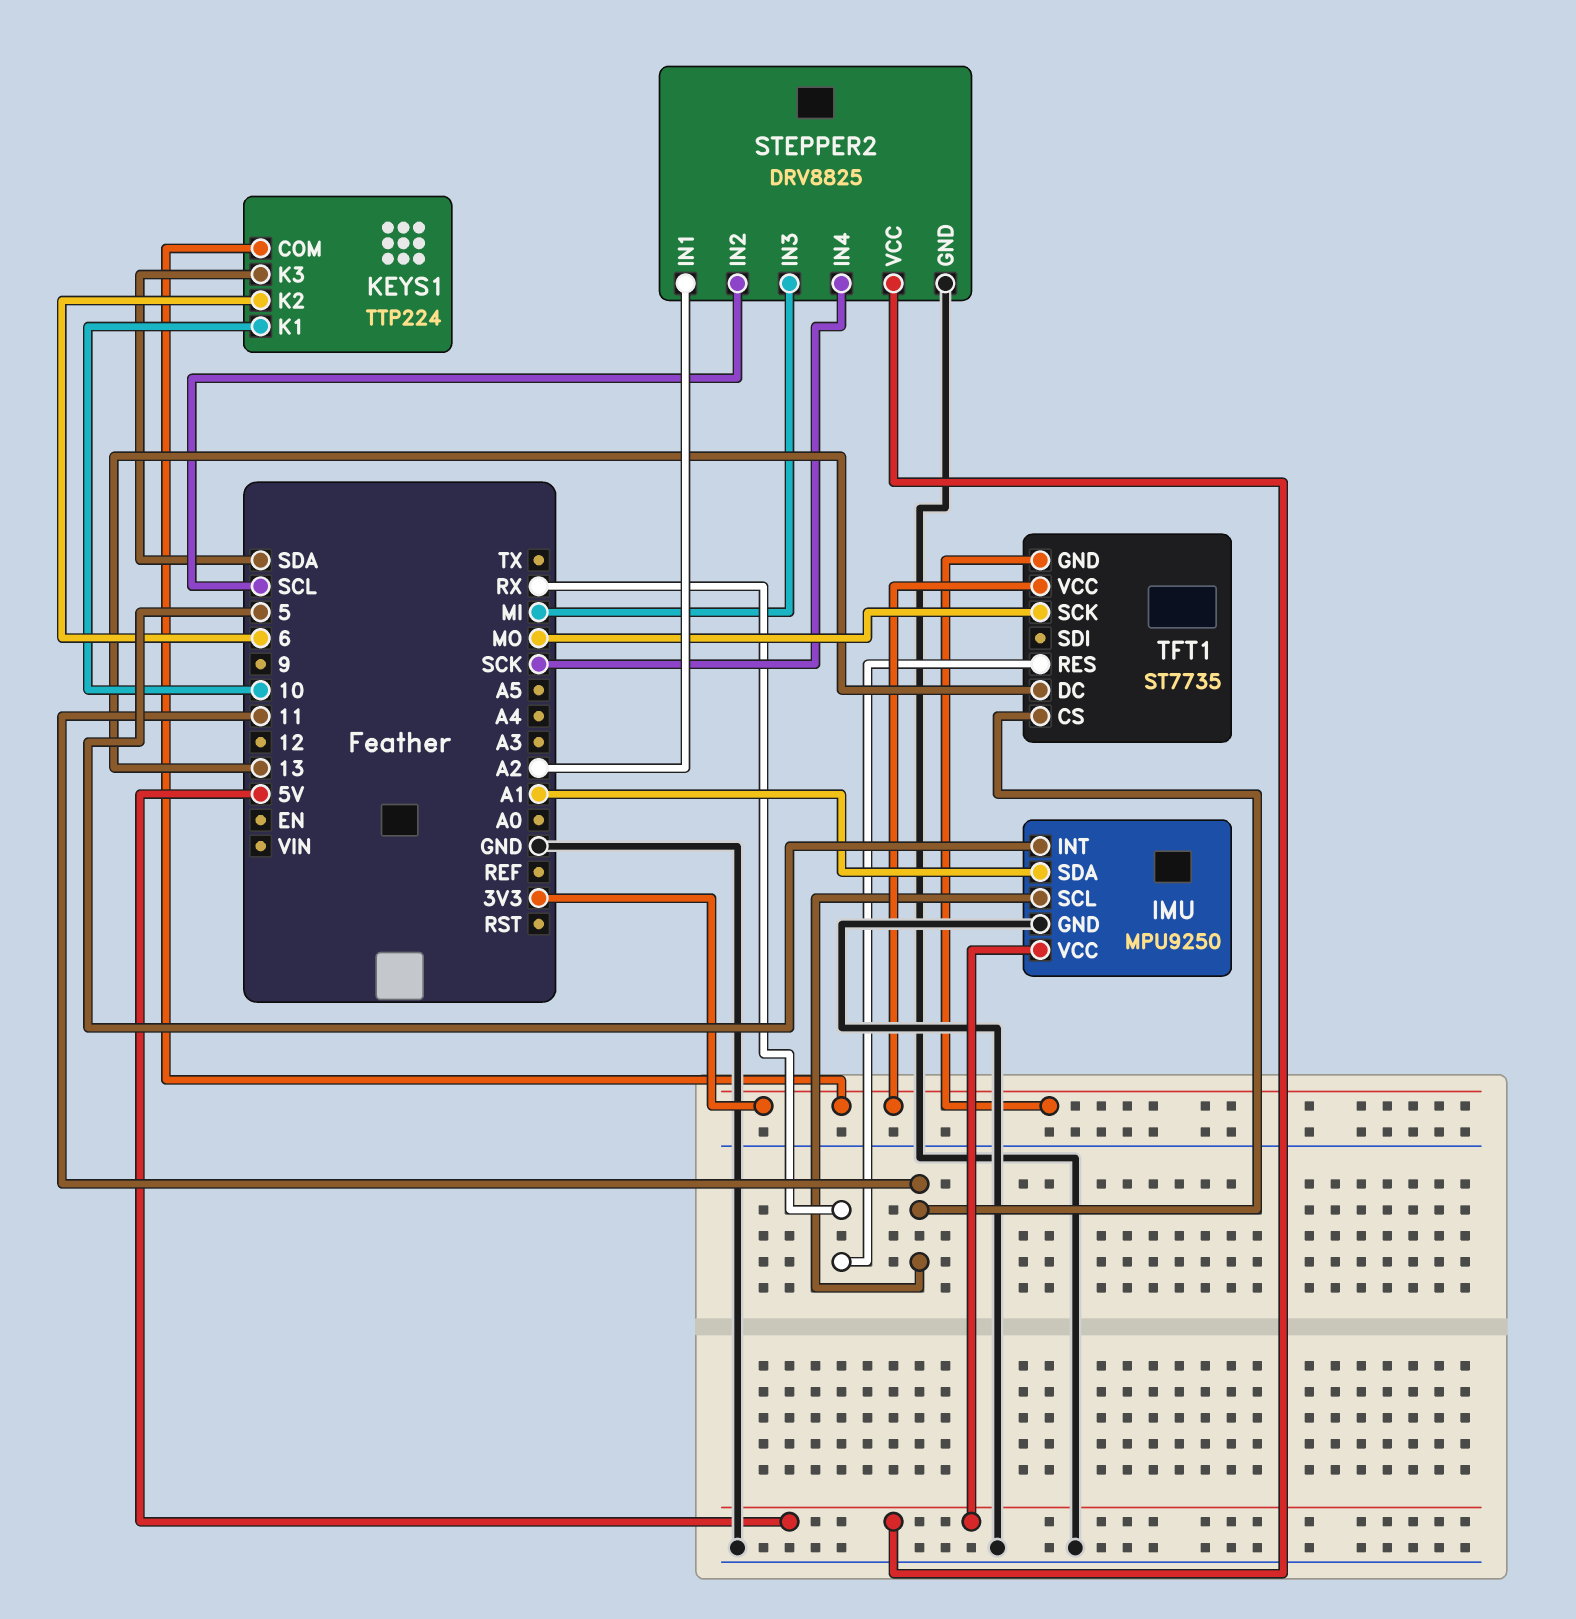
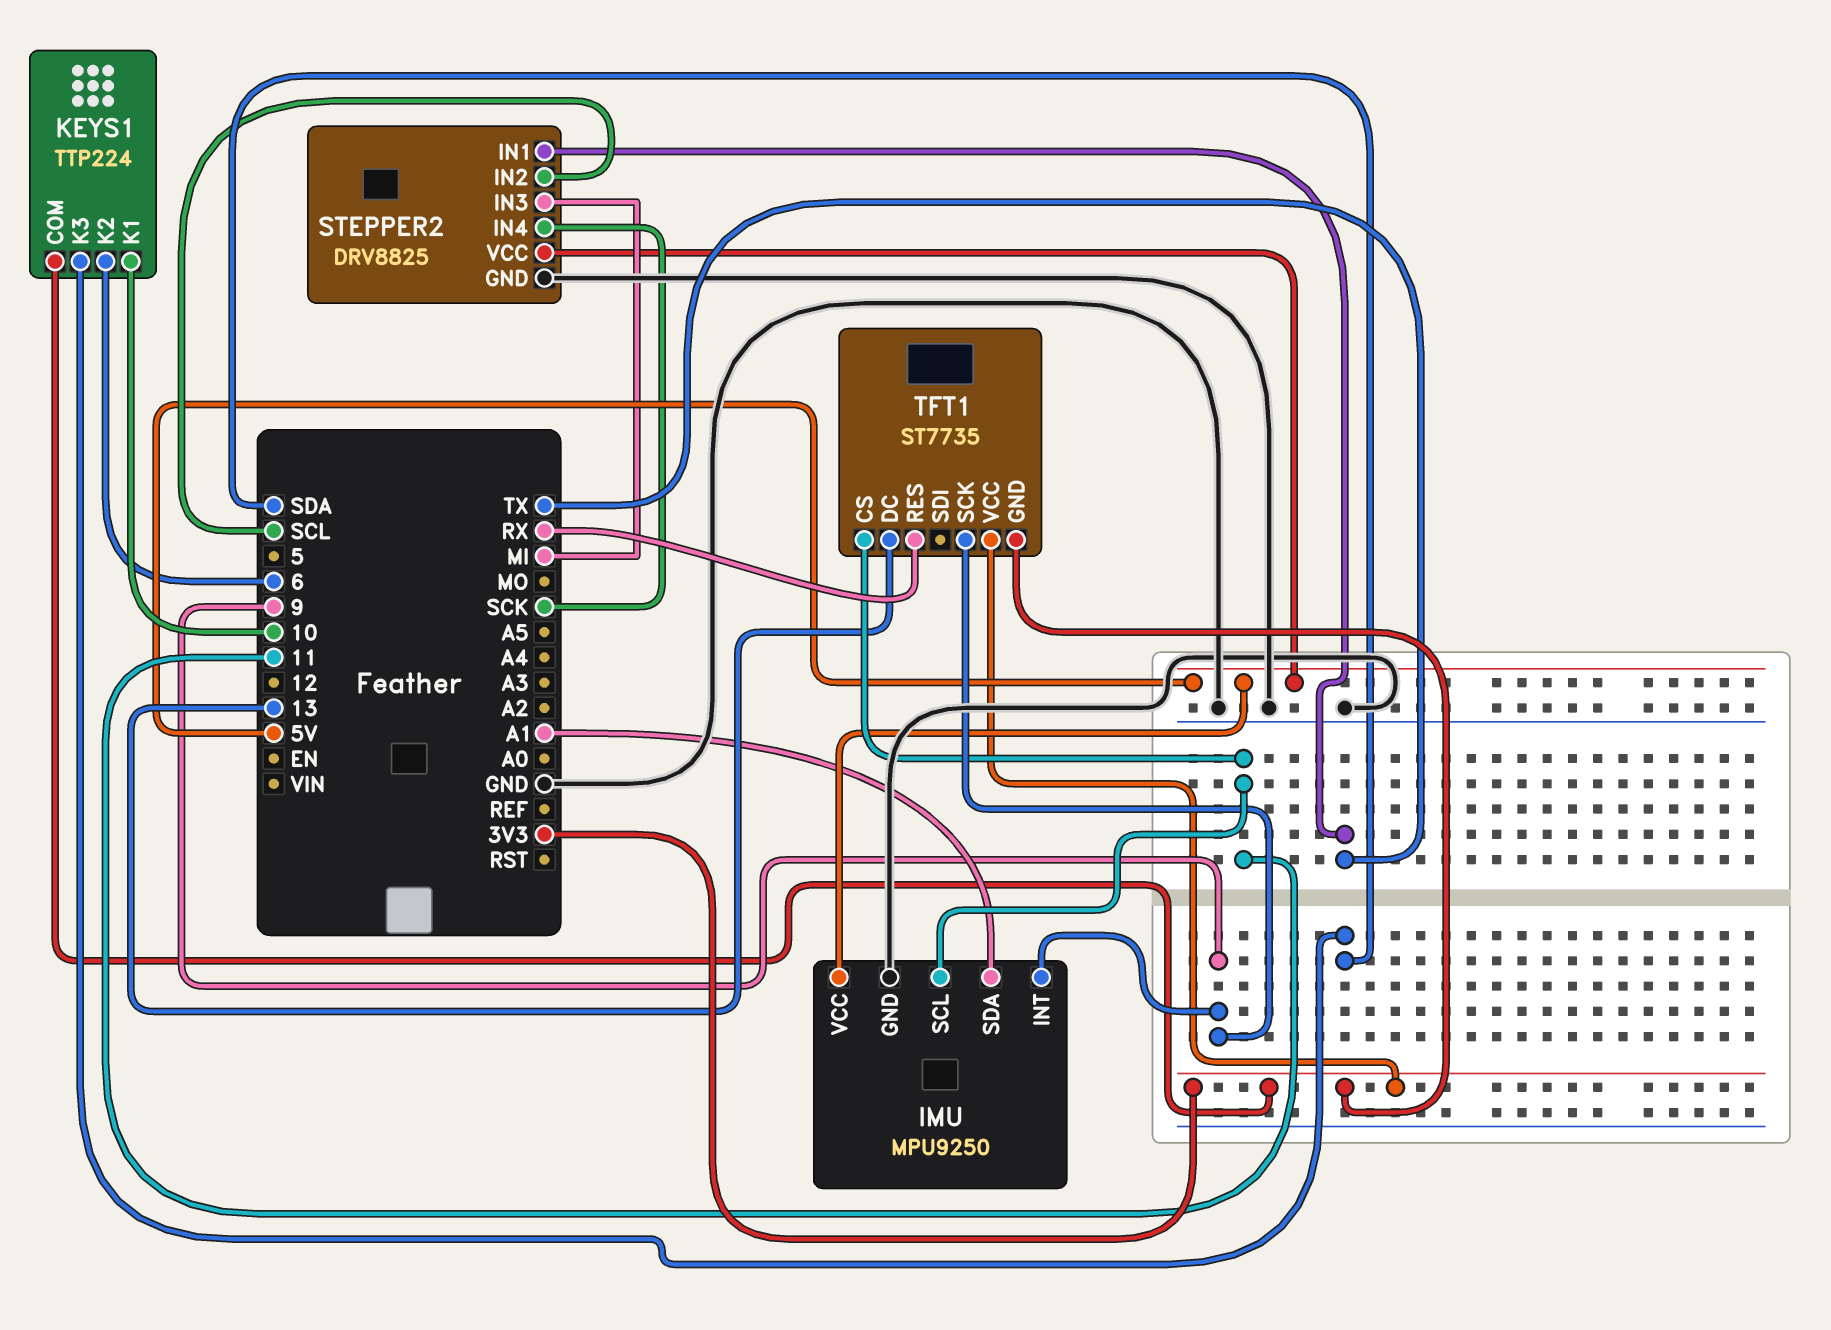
IMU pin INT: 5 -> 9
STEPPER2 pin IN1: A2 -> TX
TFT1 pin SCK: MO -> 9

